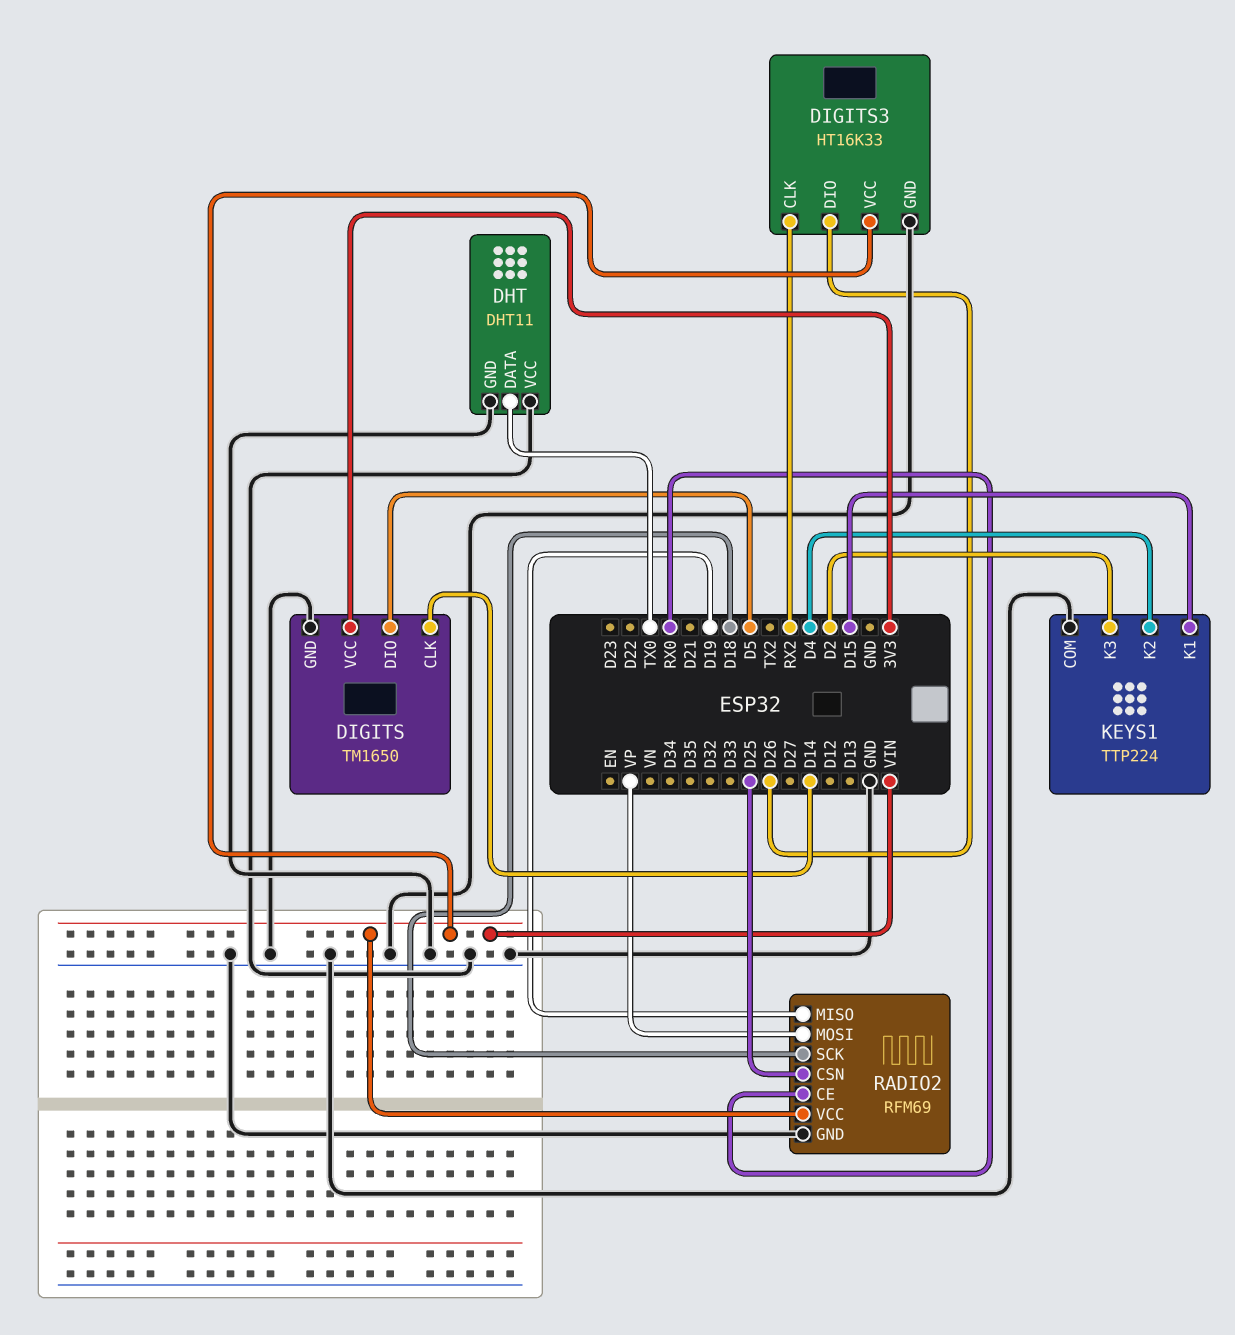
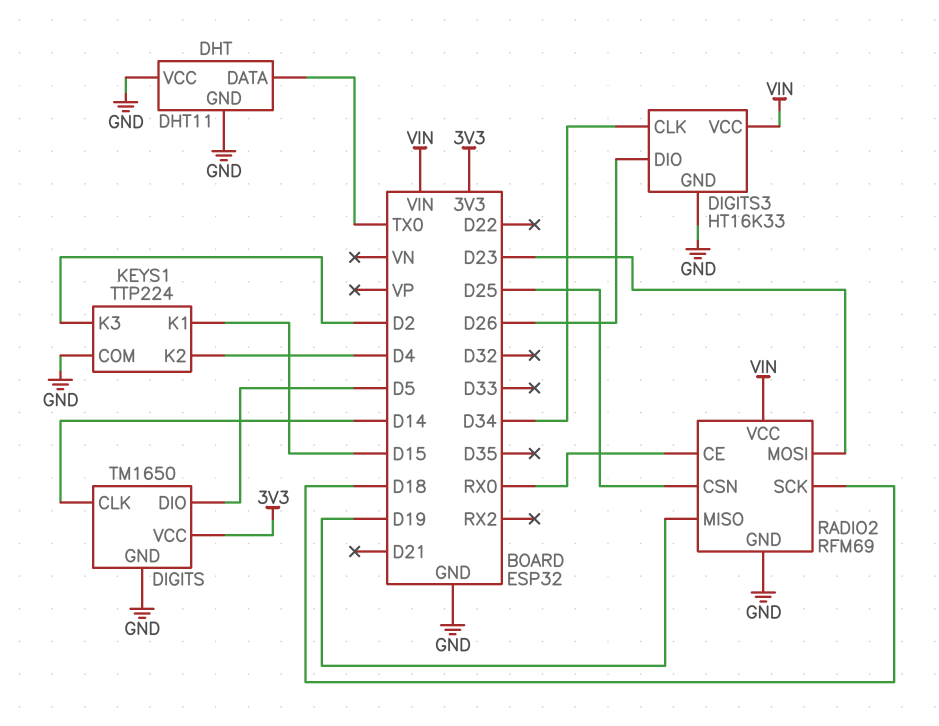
DIGITS3 pin CLK: RX2 -> D34
RADIO2 pin MOSI: VP -> D23

